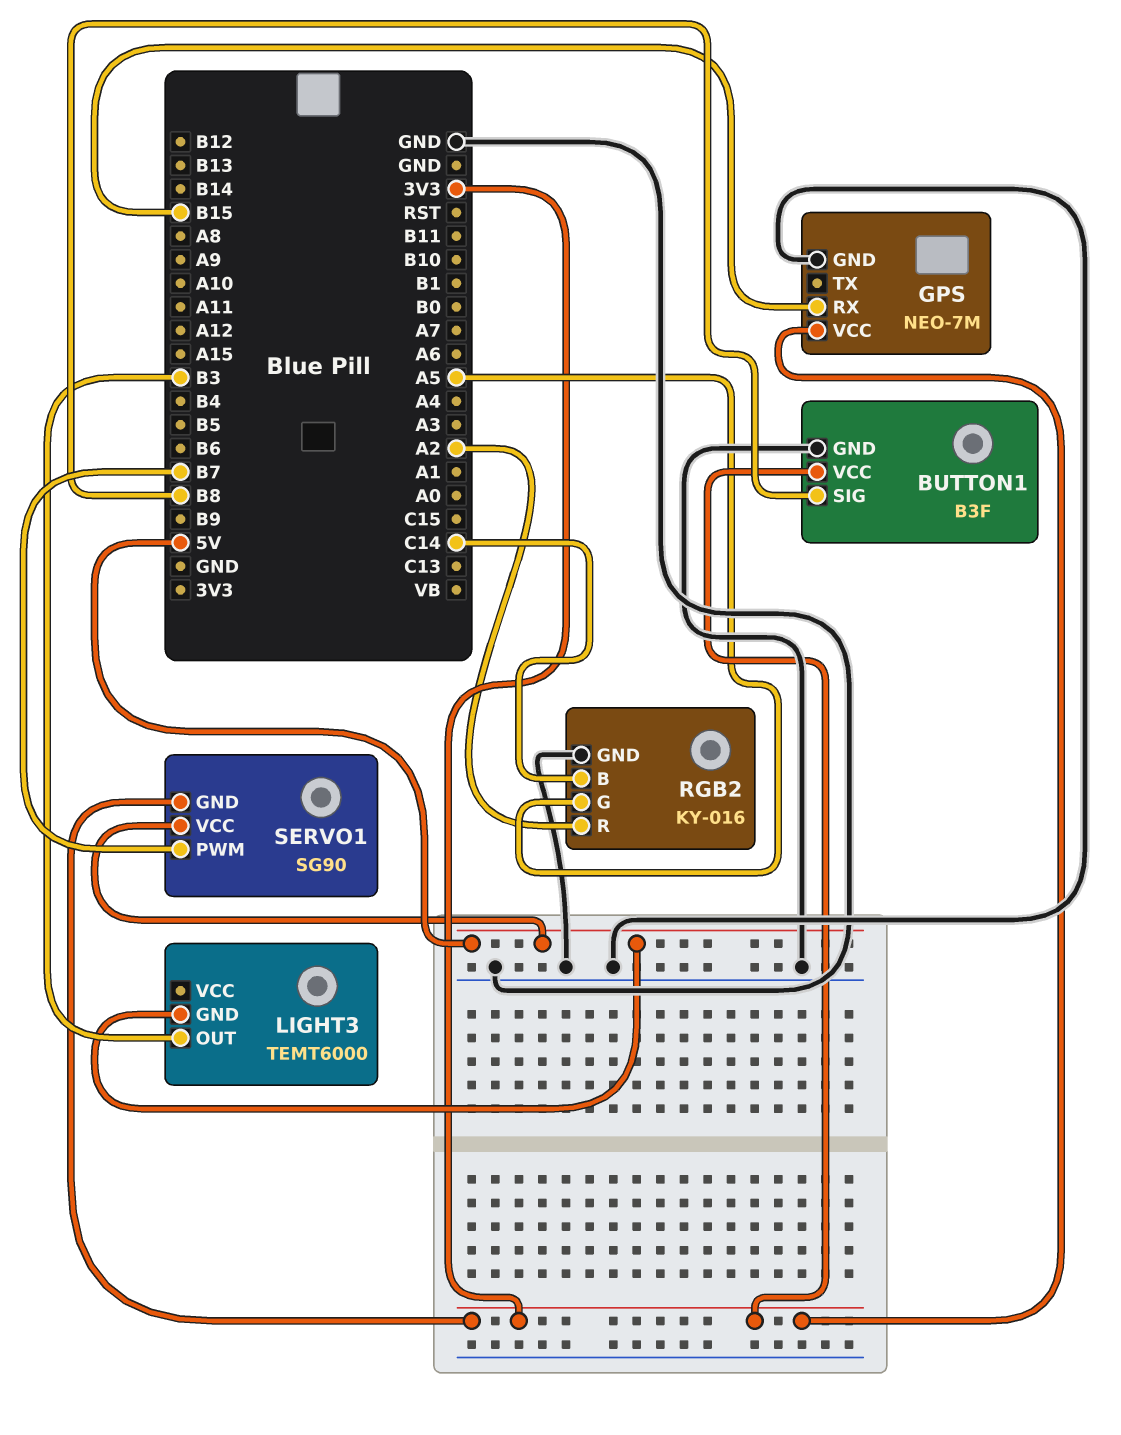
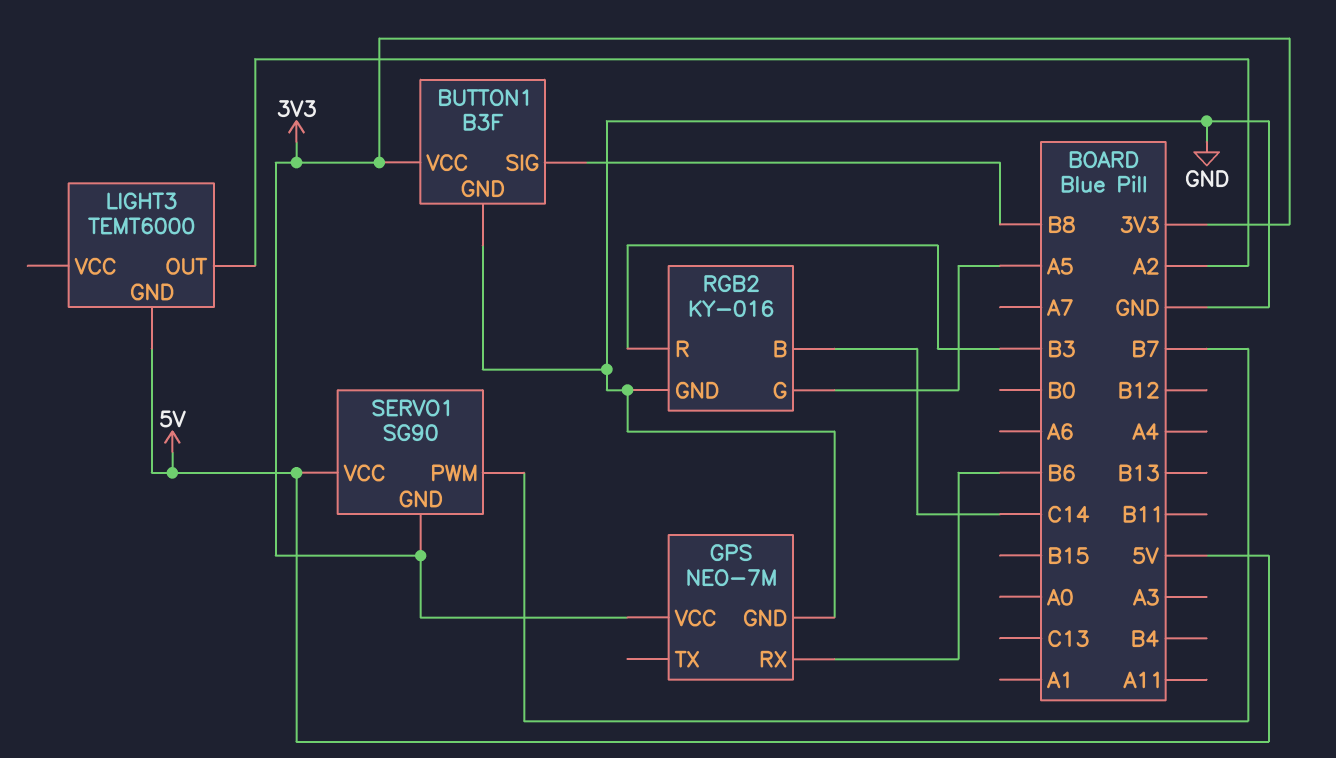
GPS pin RX: B15 -> B6
LIGHT3 pin OUT: B3 -> A2
RGB2 pin R: A2 -> B3

